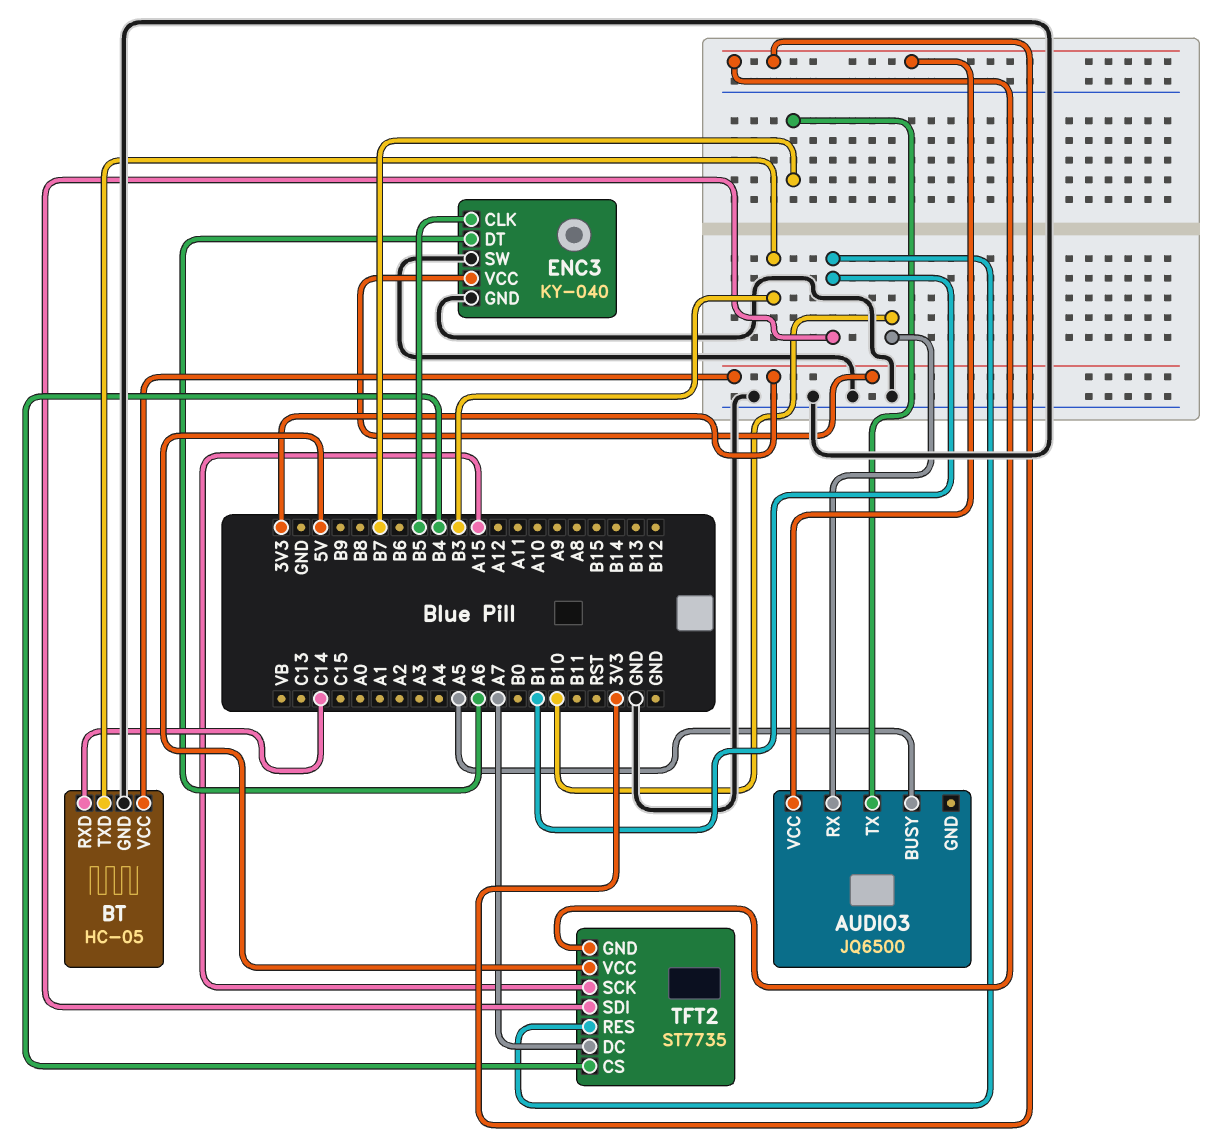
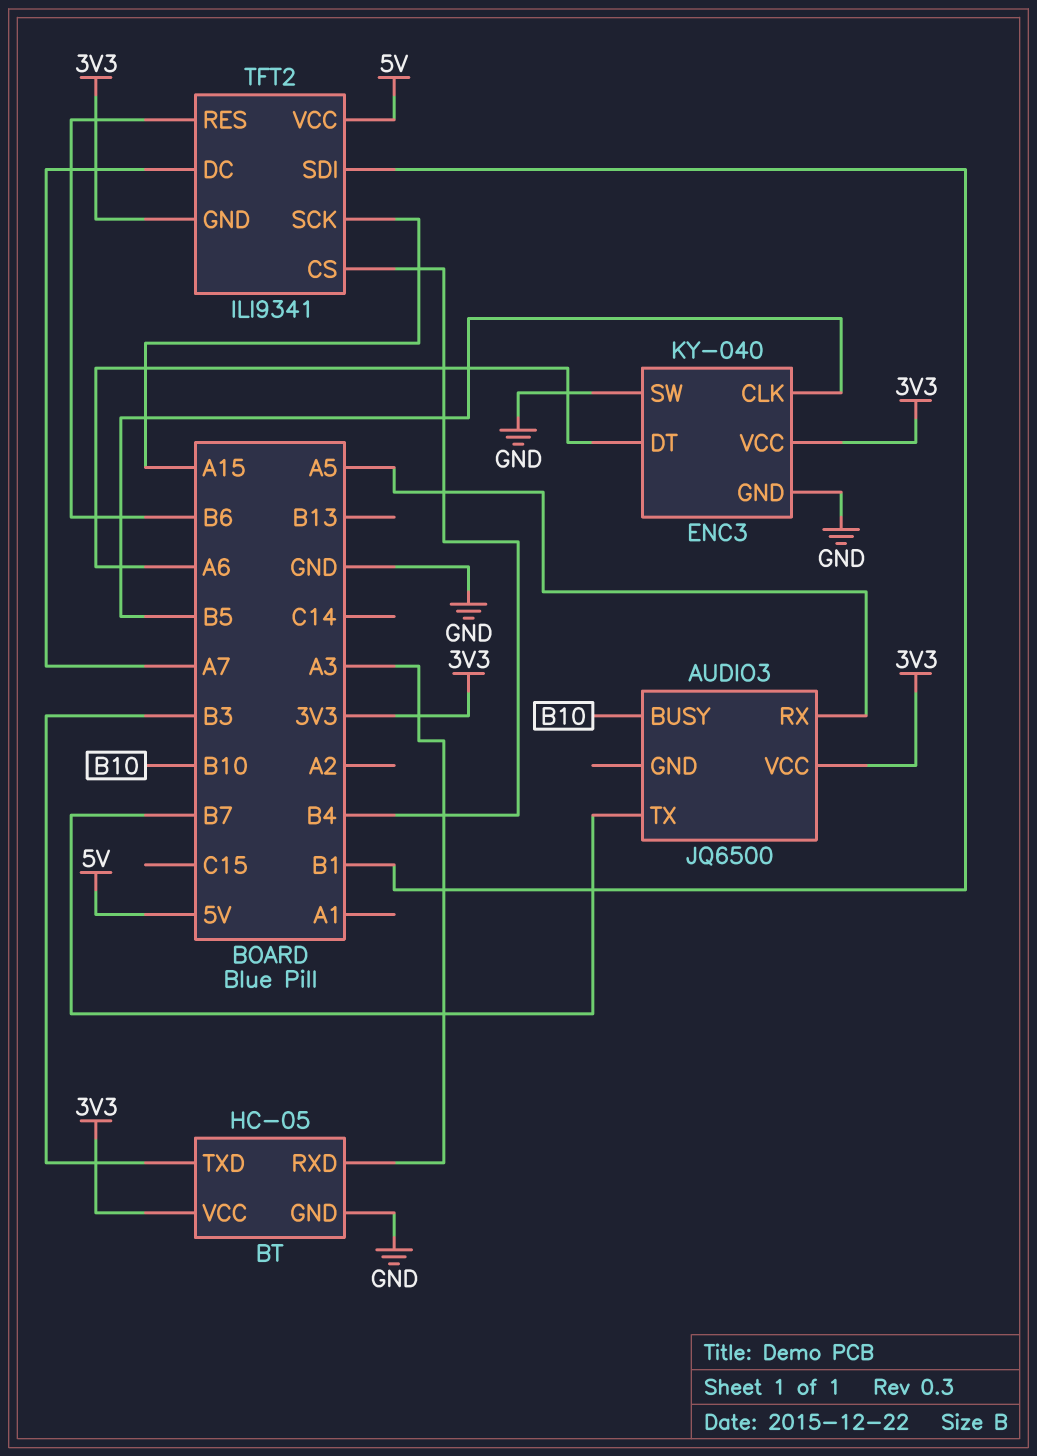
AUDIO3 pin BUSY: A5 -> B10
AUDIO3 pin RX: B10 -> A5
BT pin RXD: C14 -> A3
TFT2: ST7735 -> ILI9341
TFT2 pin RES: B1 -> B6

